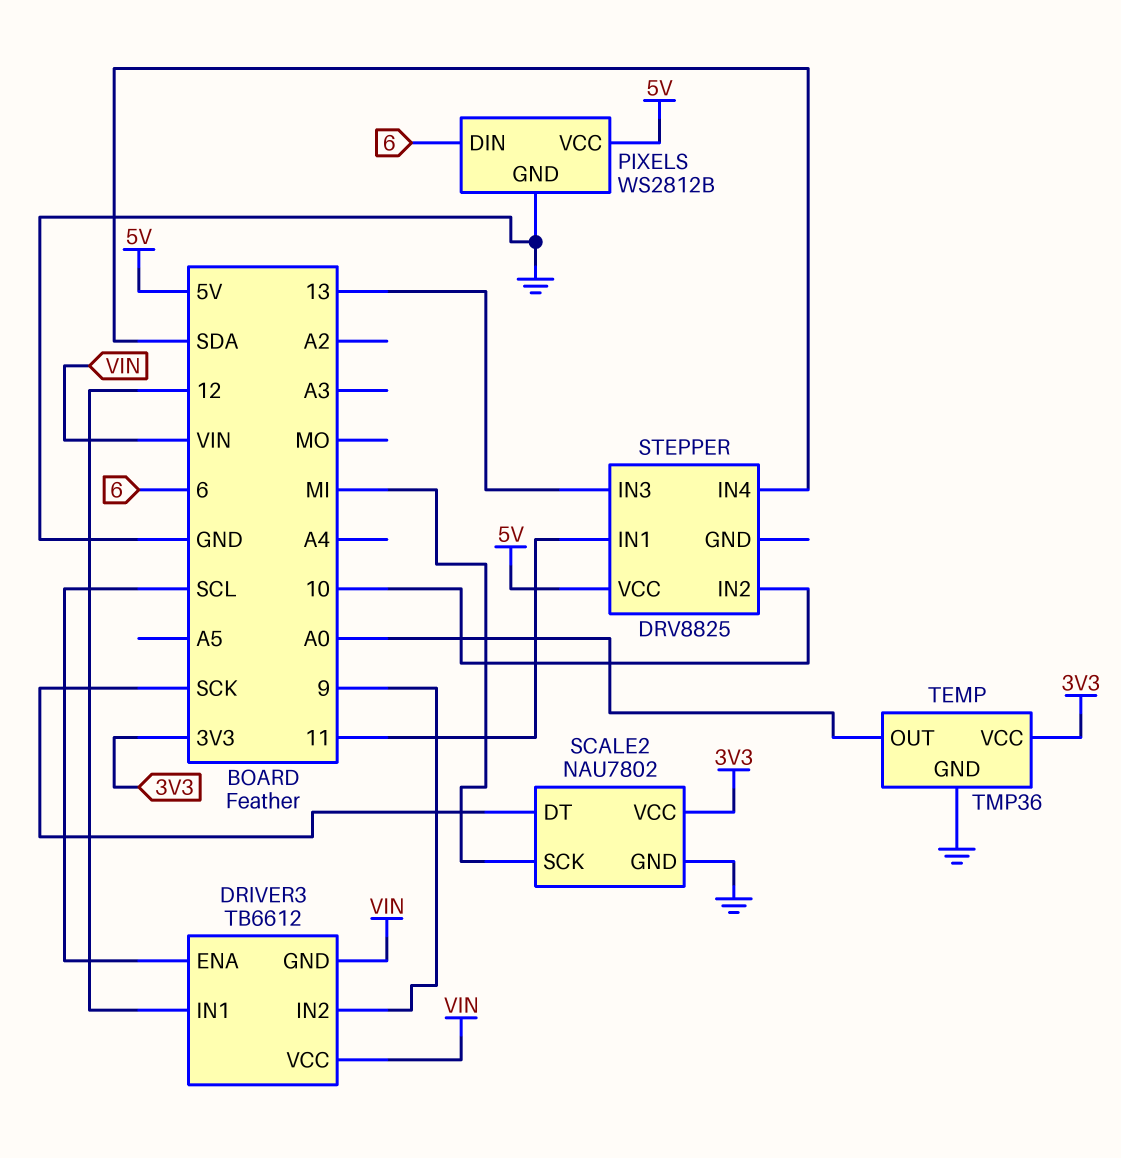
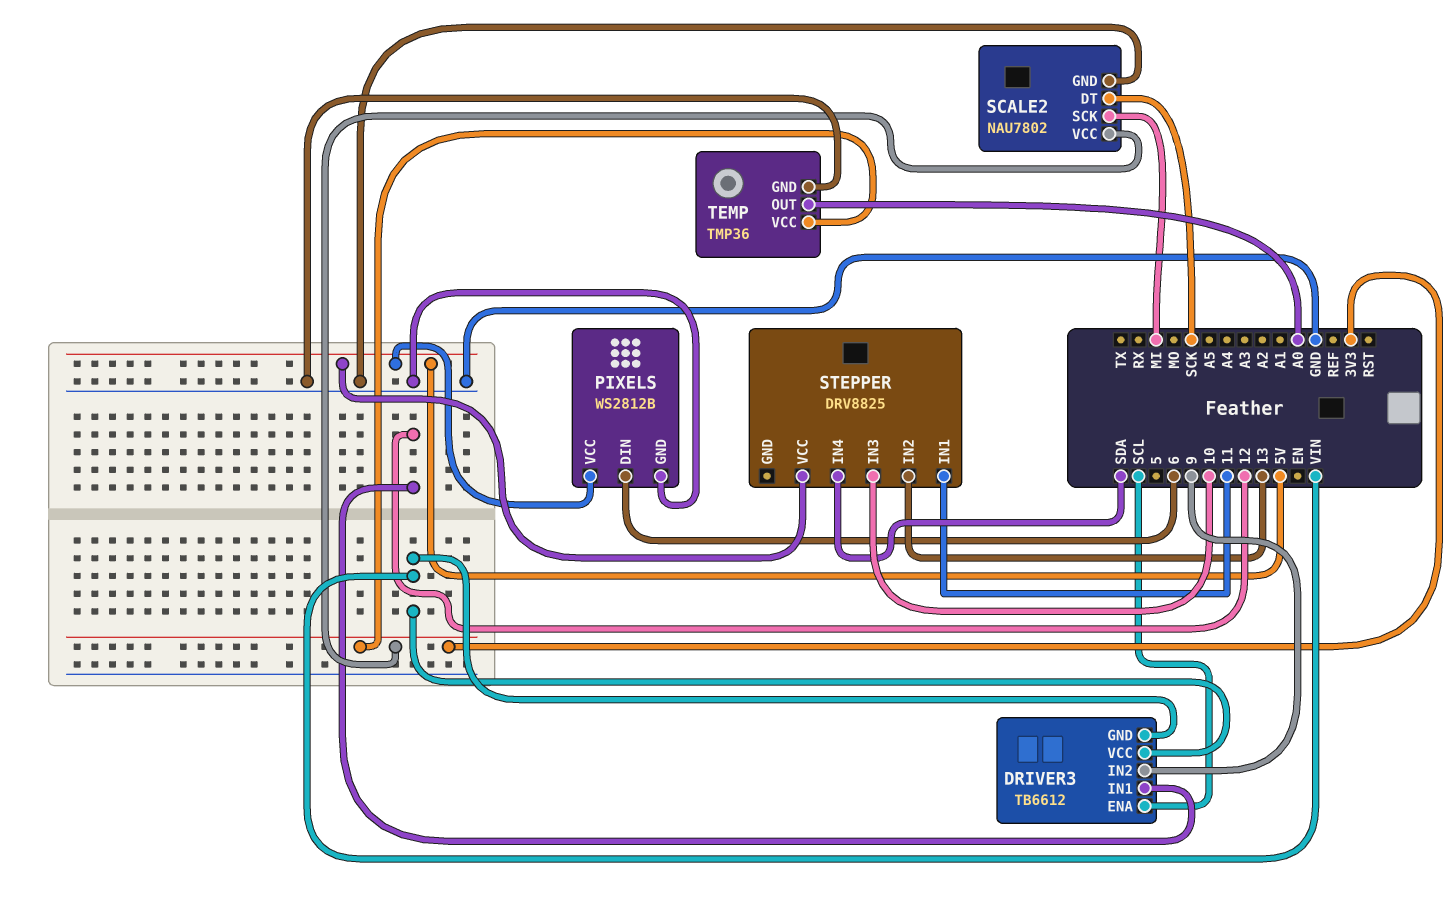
STEPPER pin IN2: 10 -> 13
STEPPER pin IN3: 13 -> 10

